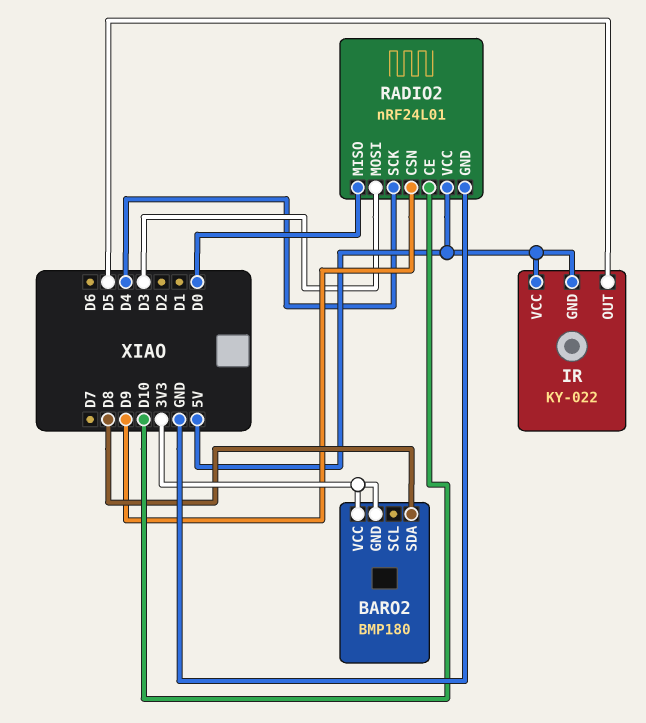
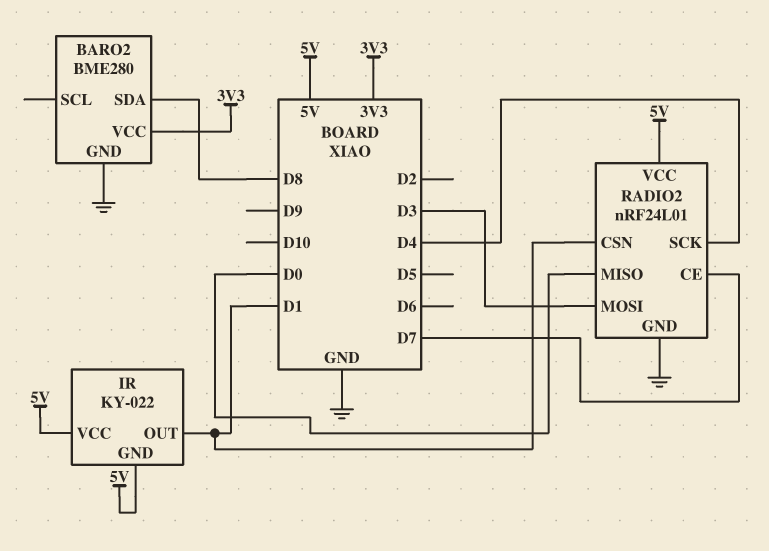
BARO2: BMP180 -> BME280
BARO2 pin GND: 3V3 -> GND
IR pin OUT: D5 -> D1
RADIO2 pin CE: D10 -> D7
RADIO2 pin CSN: D9 -> D1

